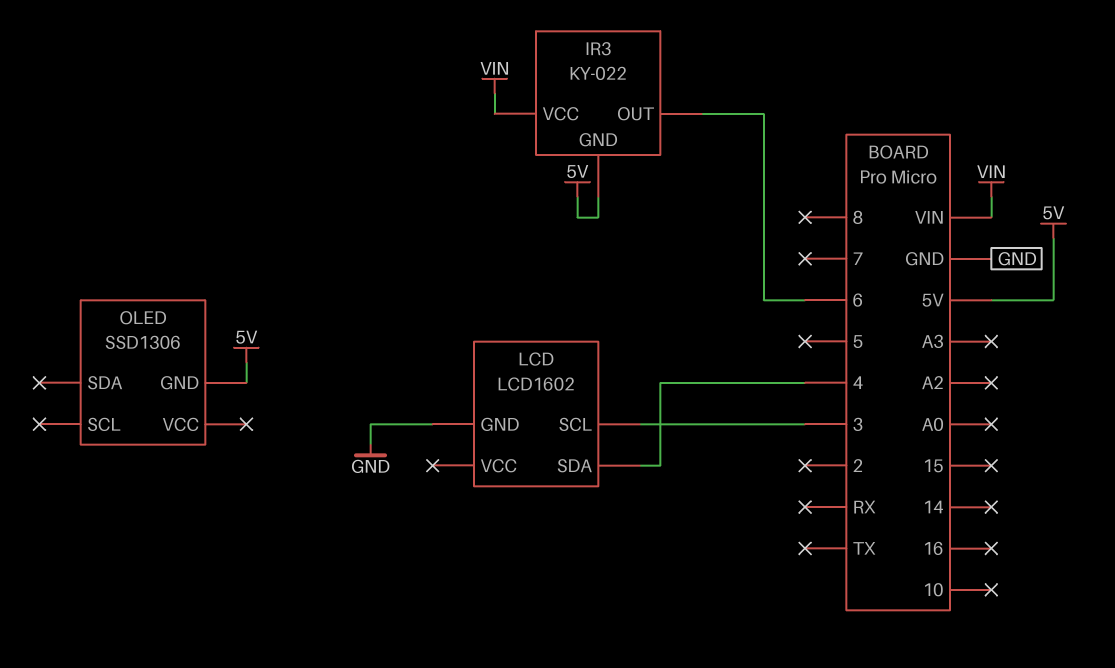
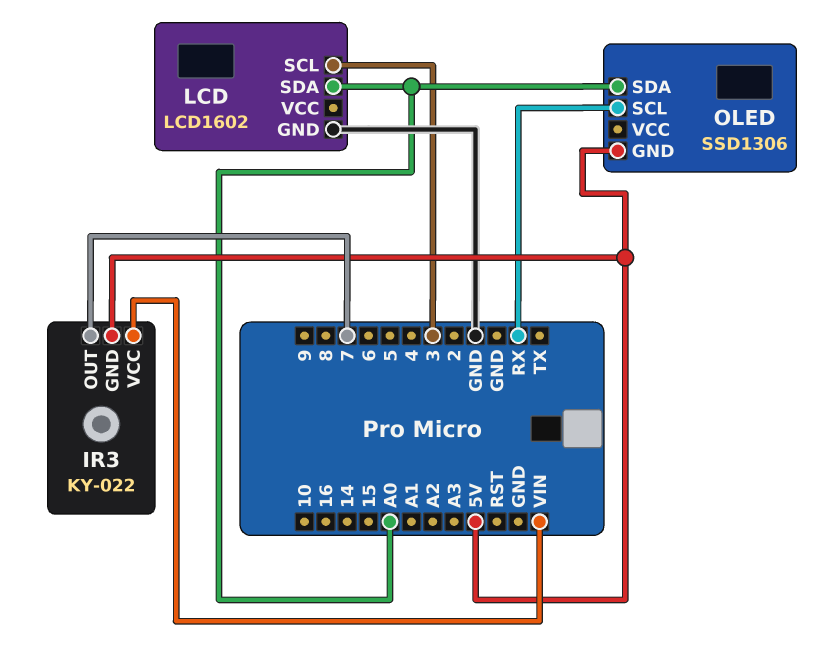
IR3 pin OUT: 6 -> 7
LCD pin SDA: 4 -> A0
OLED pin SCL: none -> RX
OLED pin SDA: none -> A0

